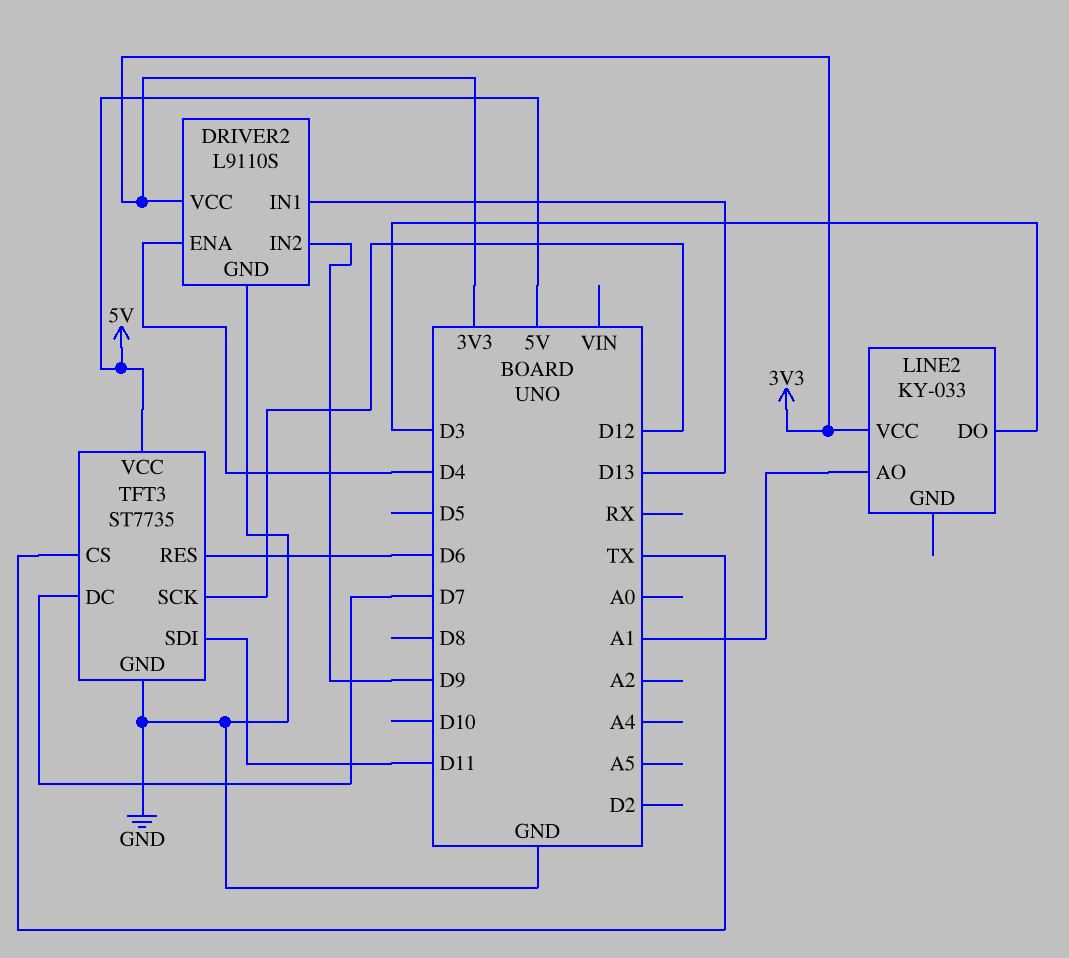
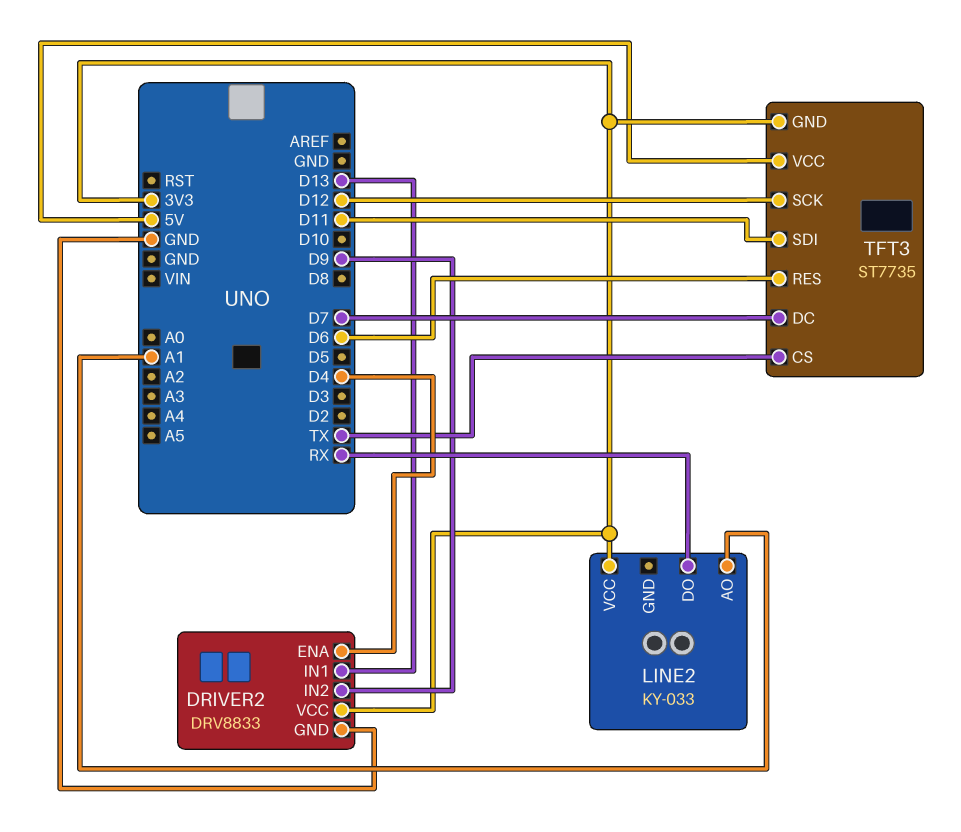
DRIVER2: L9110S -> DRV8833
LINE2 pin DO: D3 -> RX
TFT3 pin GND: GND -> 3V3

